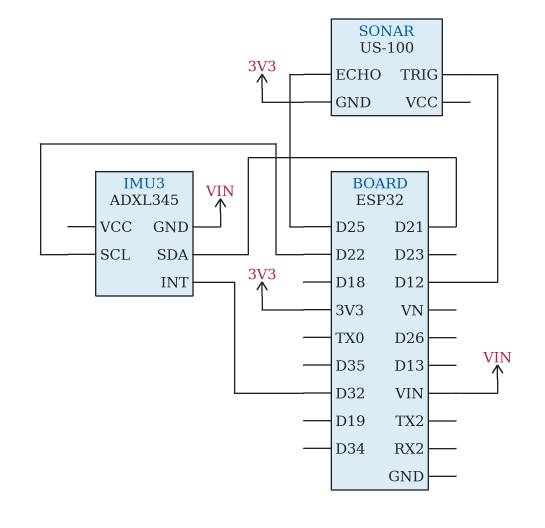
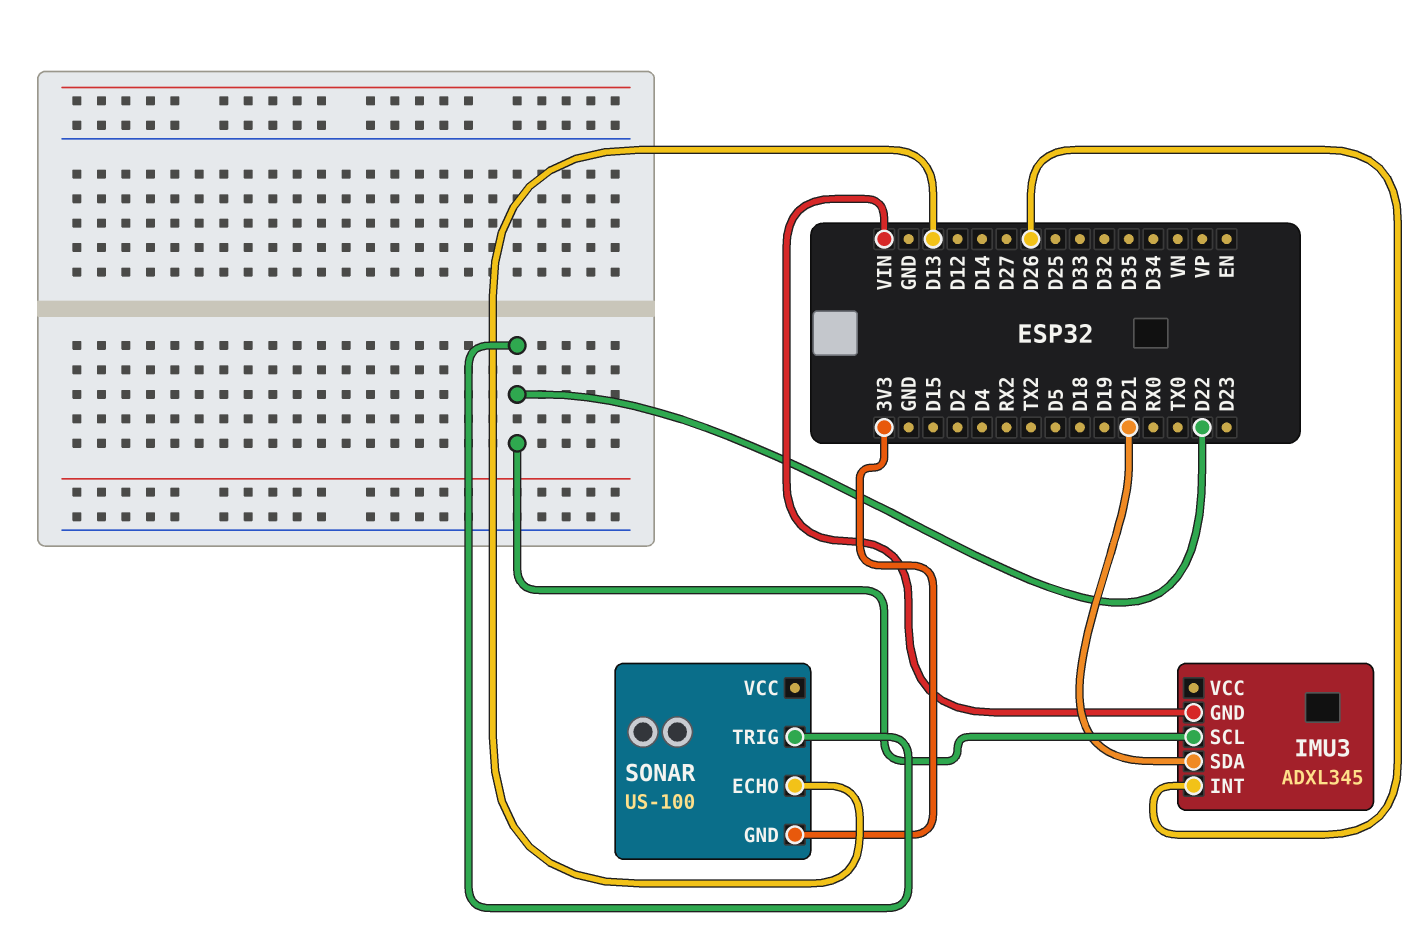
IMU3 pin INT: D32 -> D26
SONAR pin ECHO: D25 -> D13
SONAR pin TRIG: D12 -> D22

